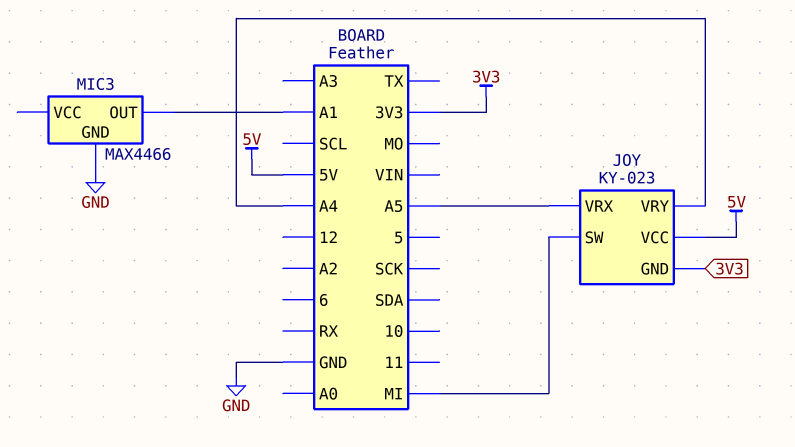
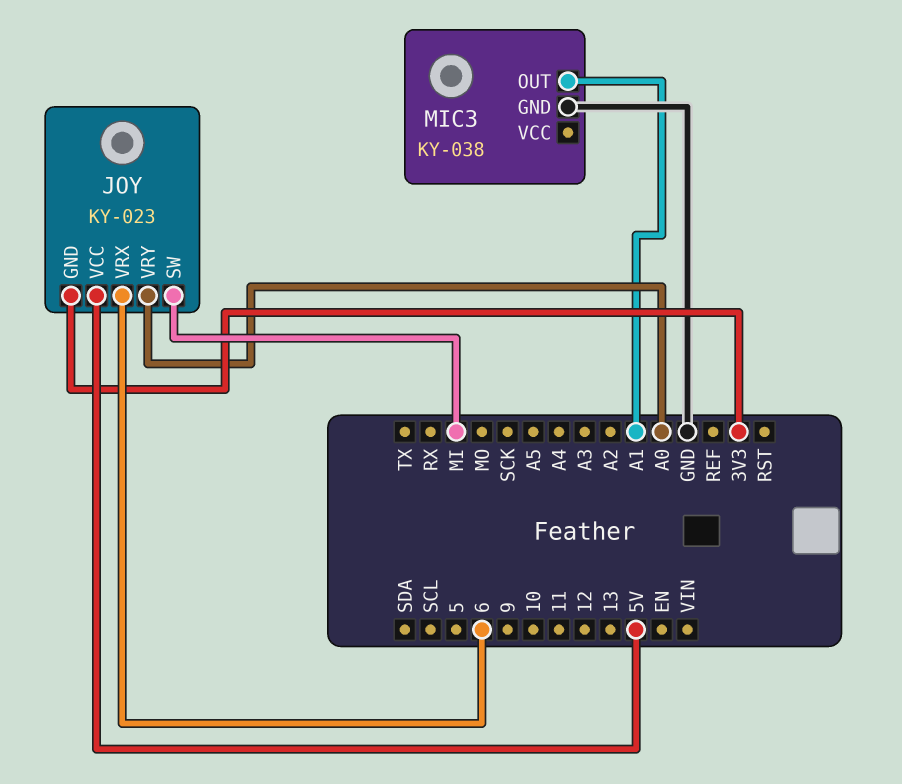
JOY pin VRX: A5 -> 6
JOY pin VRY: A4 -> A0
MIC3: MAX4466 -> KY-038

